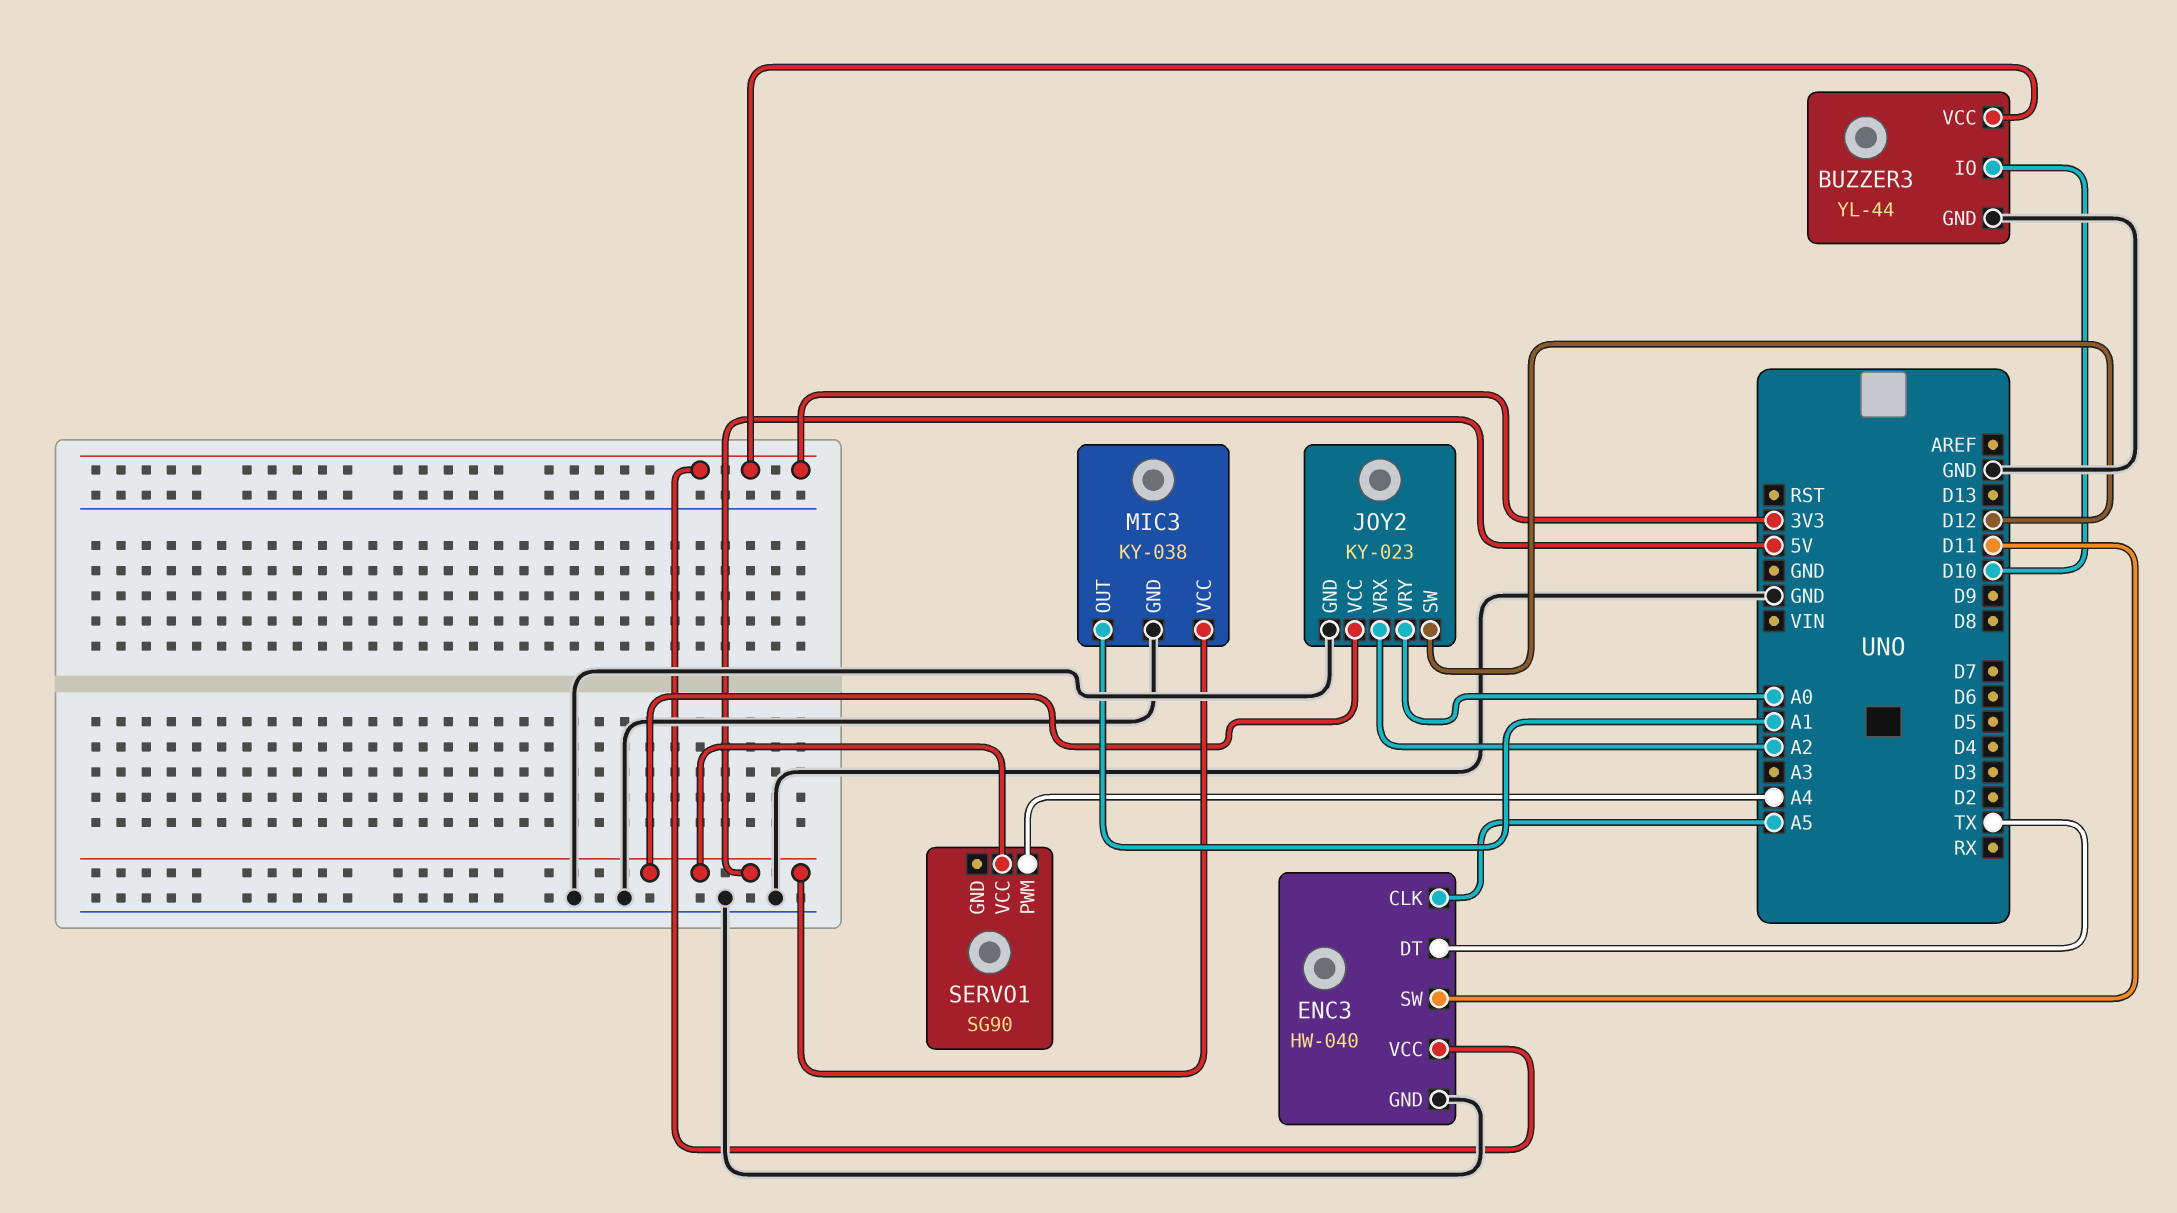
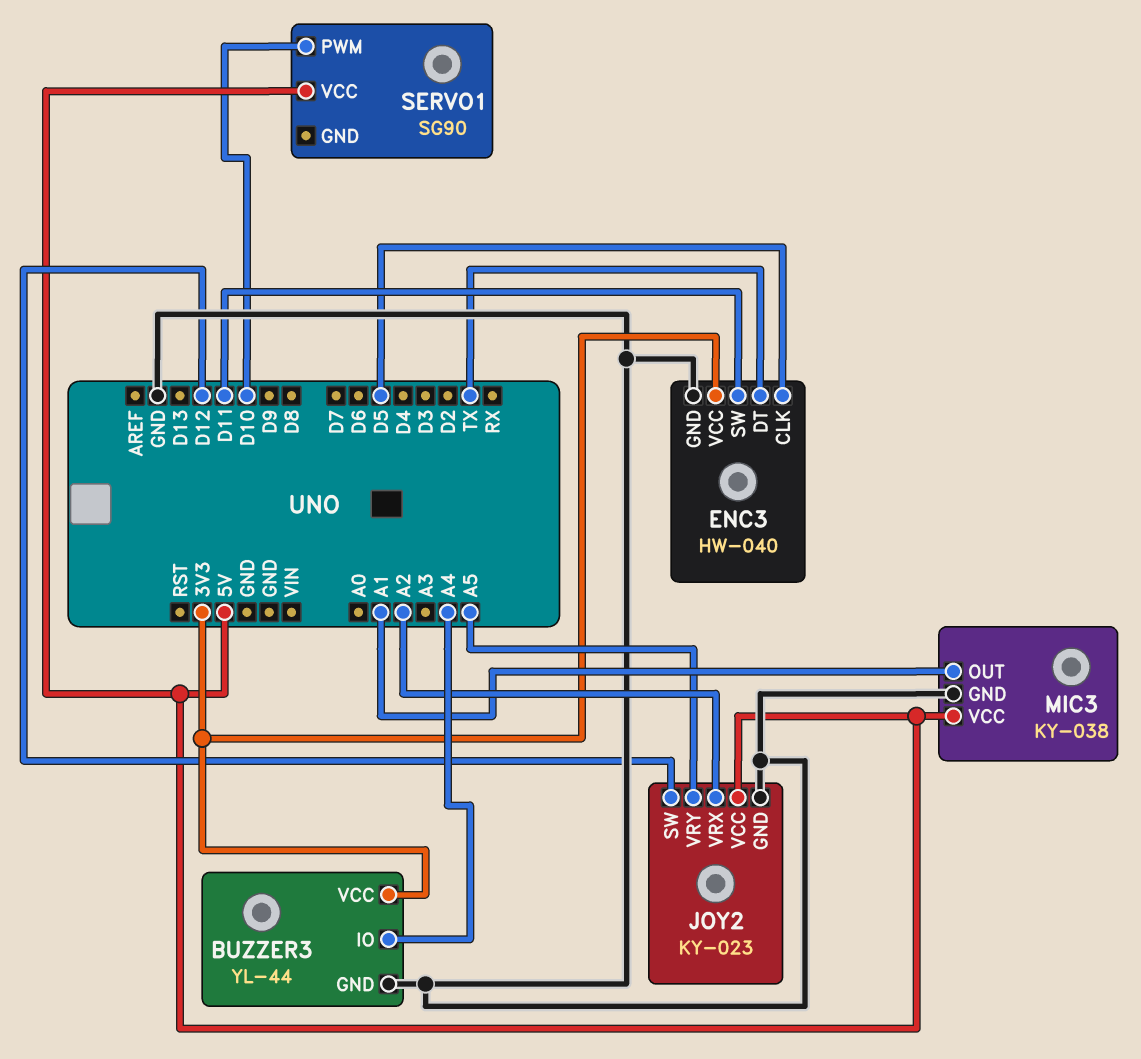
BUZZER3 pin IO: D10 -> A4
ENC3 pin CLK: A5 -> D5
JOY2 pin VRY: A0 -> A5
SERVO1 pin PWM: A4 -> D10

